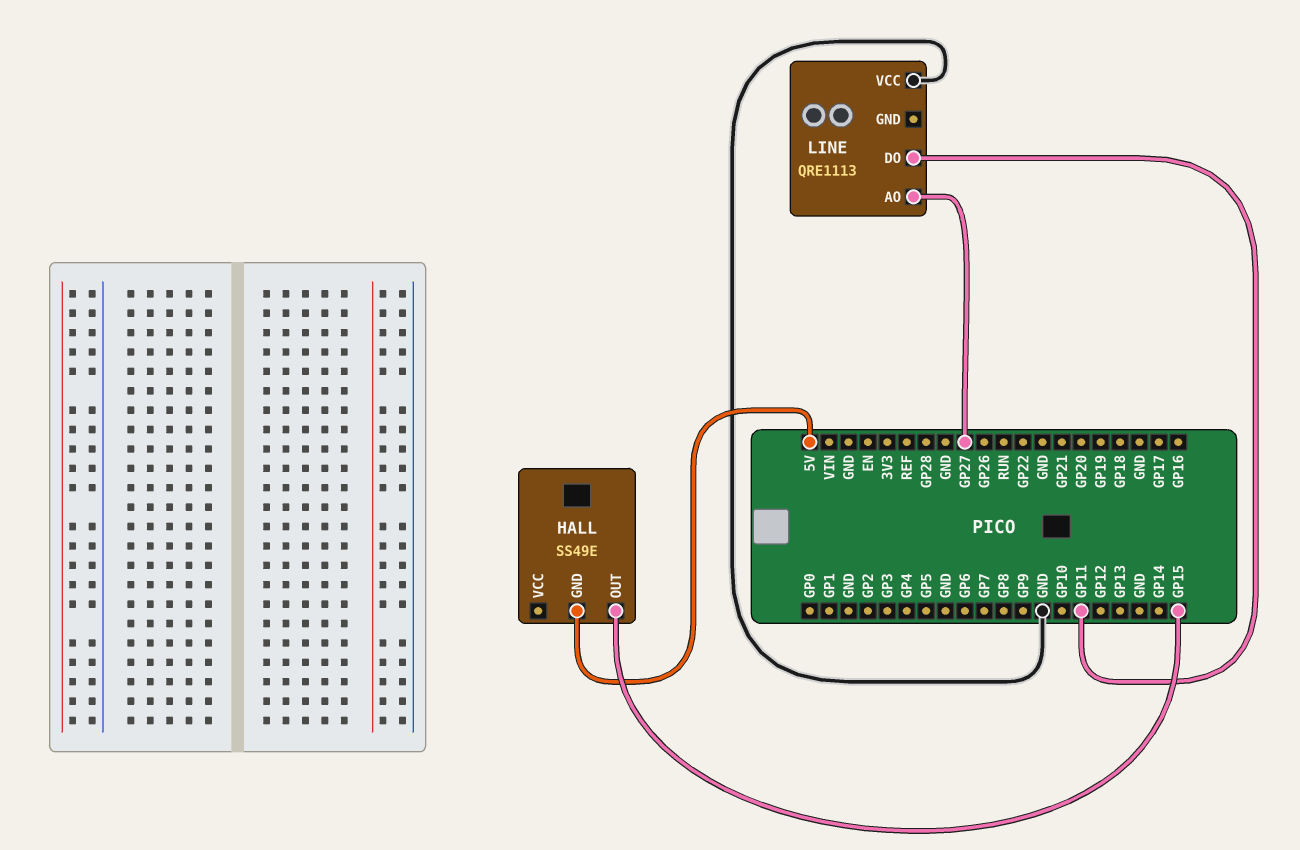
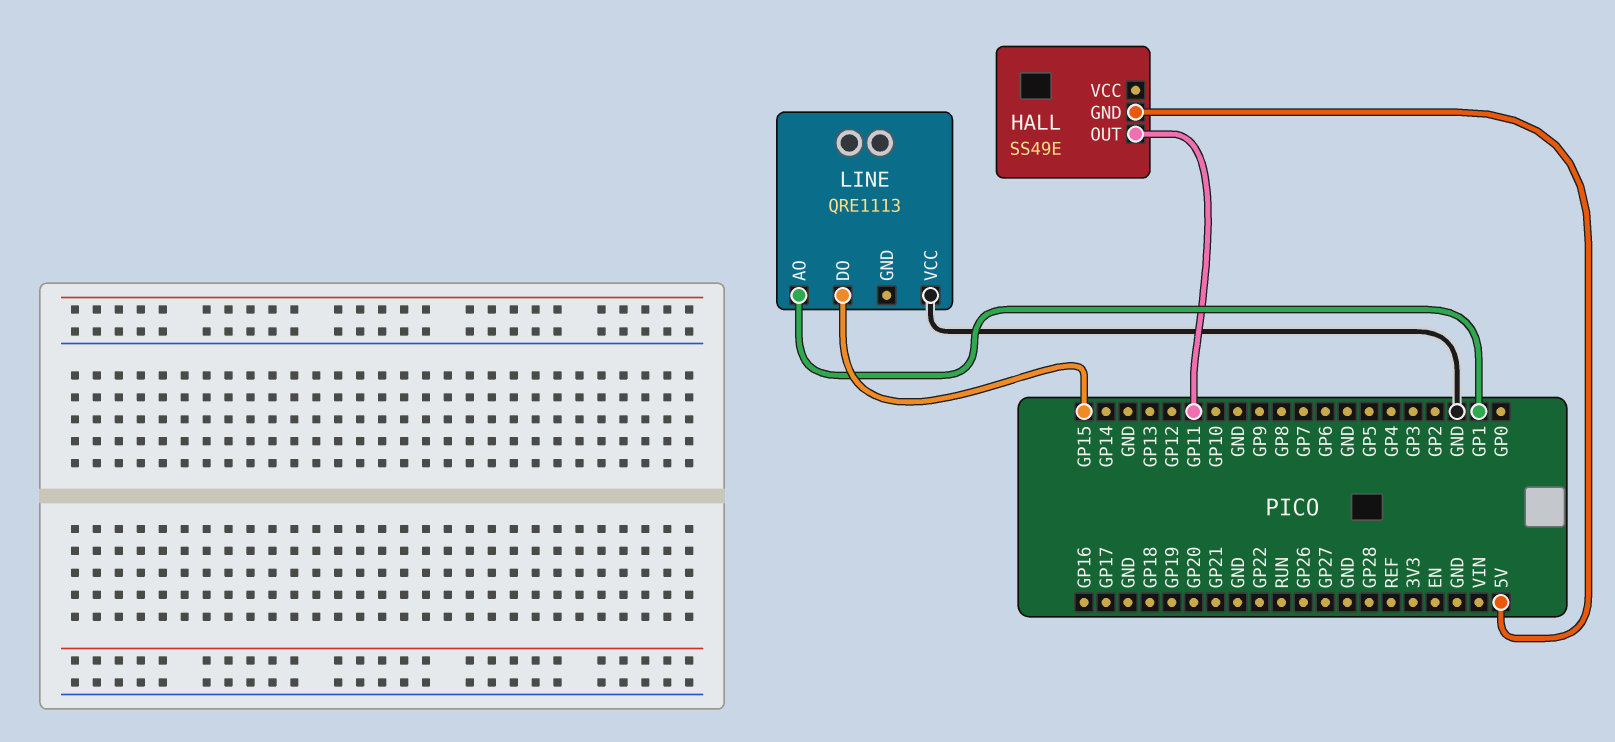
HALL pin OUT: GP15 -> GP11
LINE pin AO: GP27 -> GP1
LINE pin DO: GP11 -> GP15

